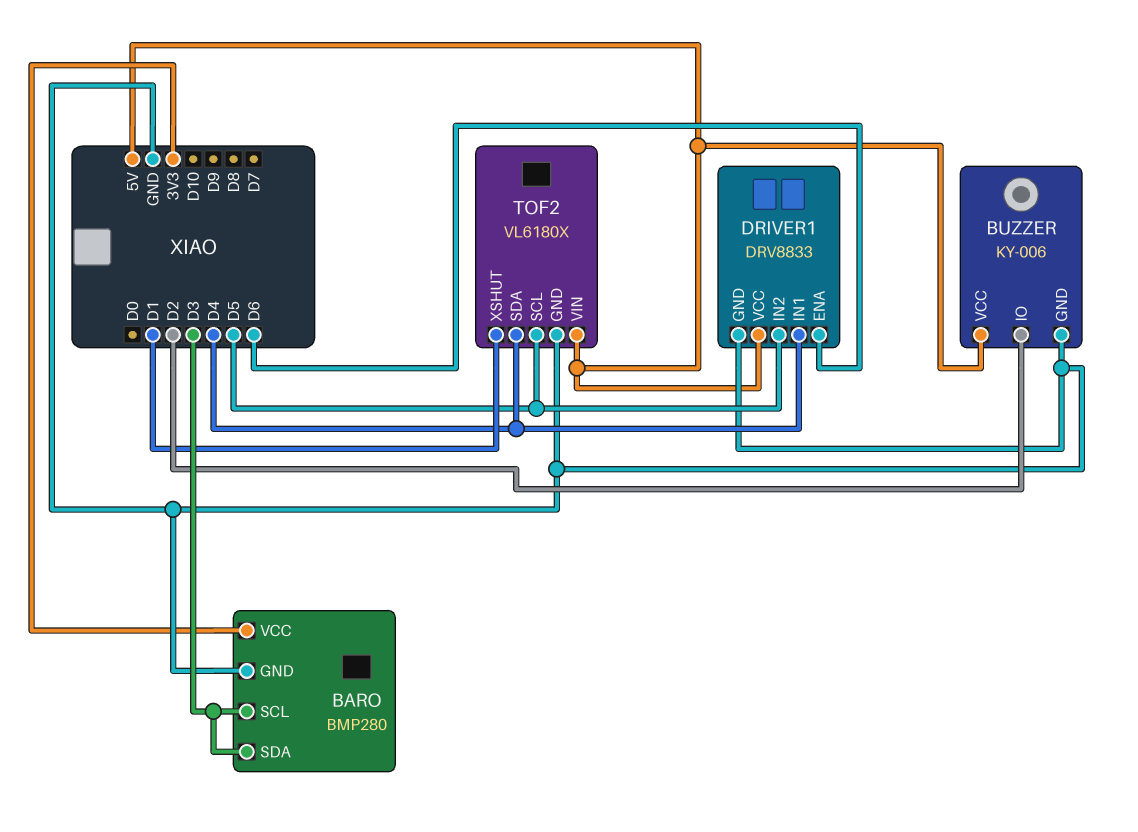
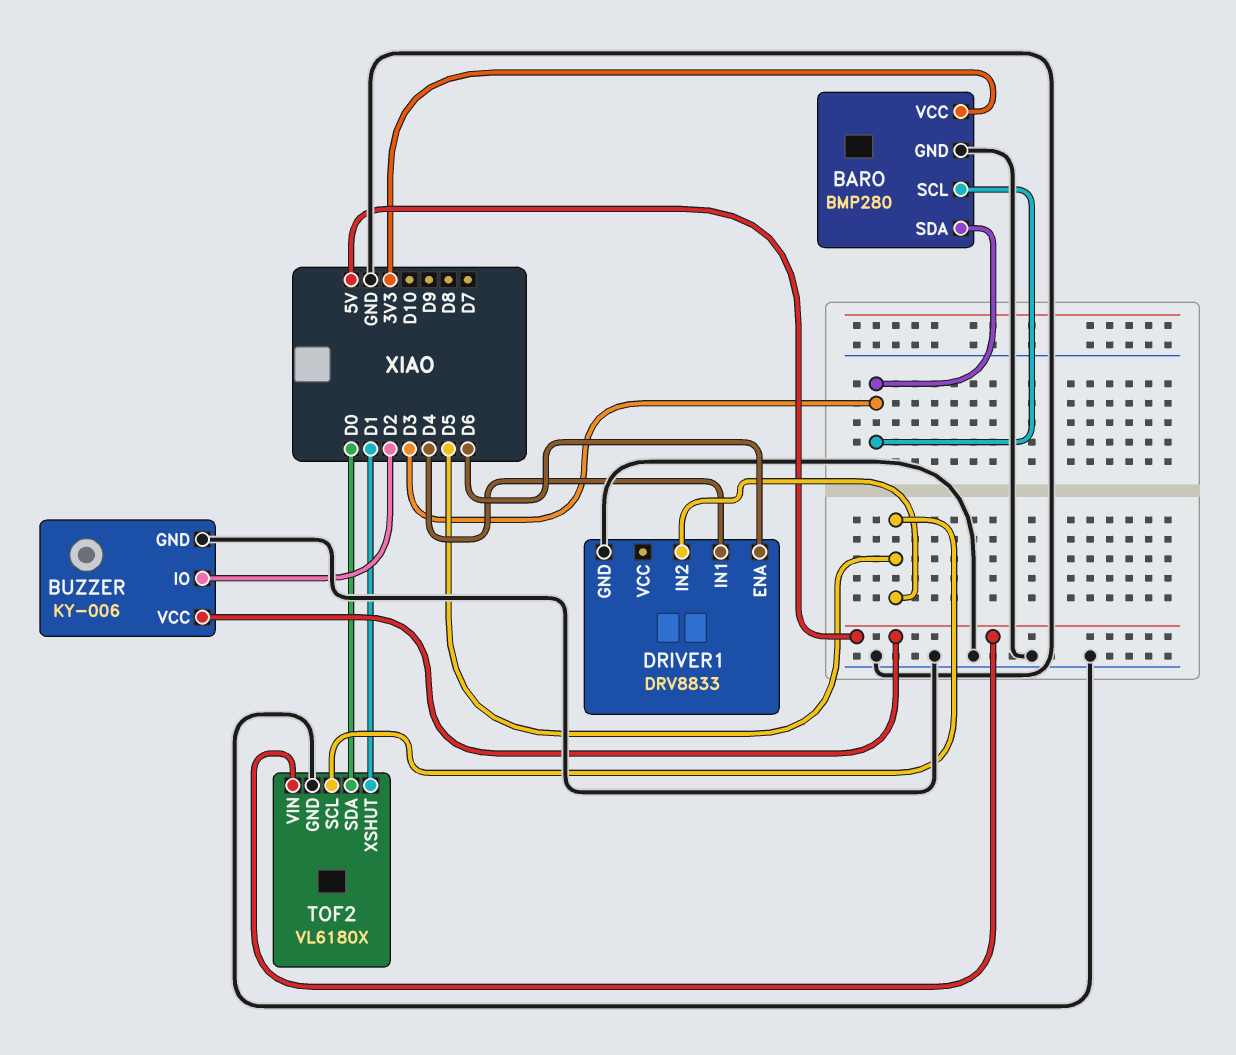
DRIVER1 pin VCC: 5V -> none
TOF2 pin SDA: D4 -> D0

